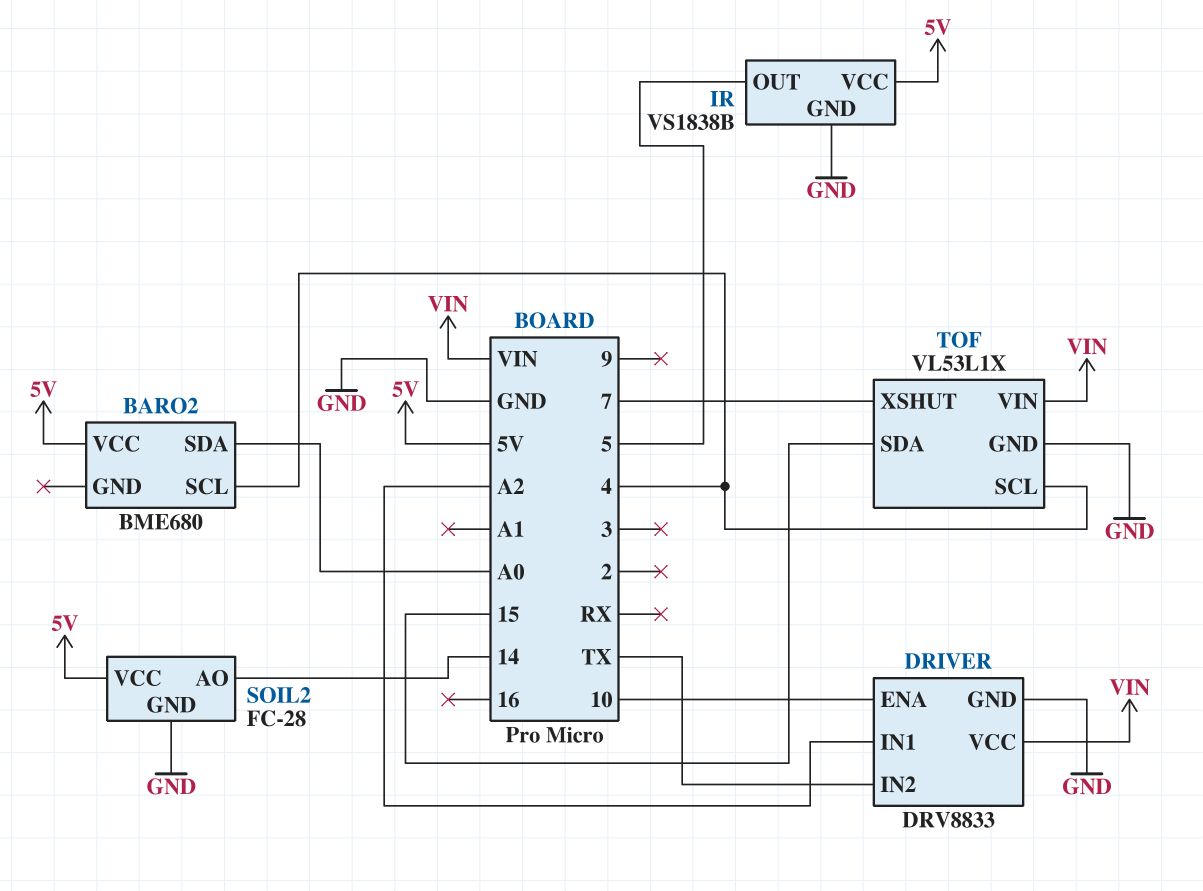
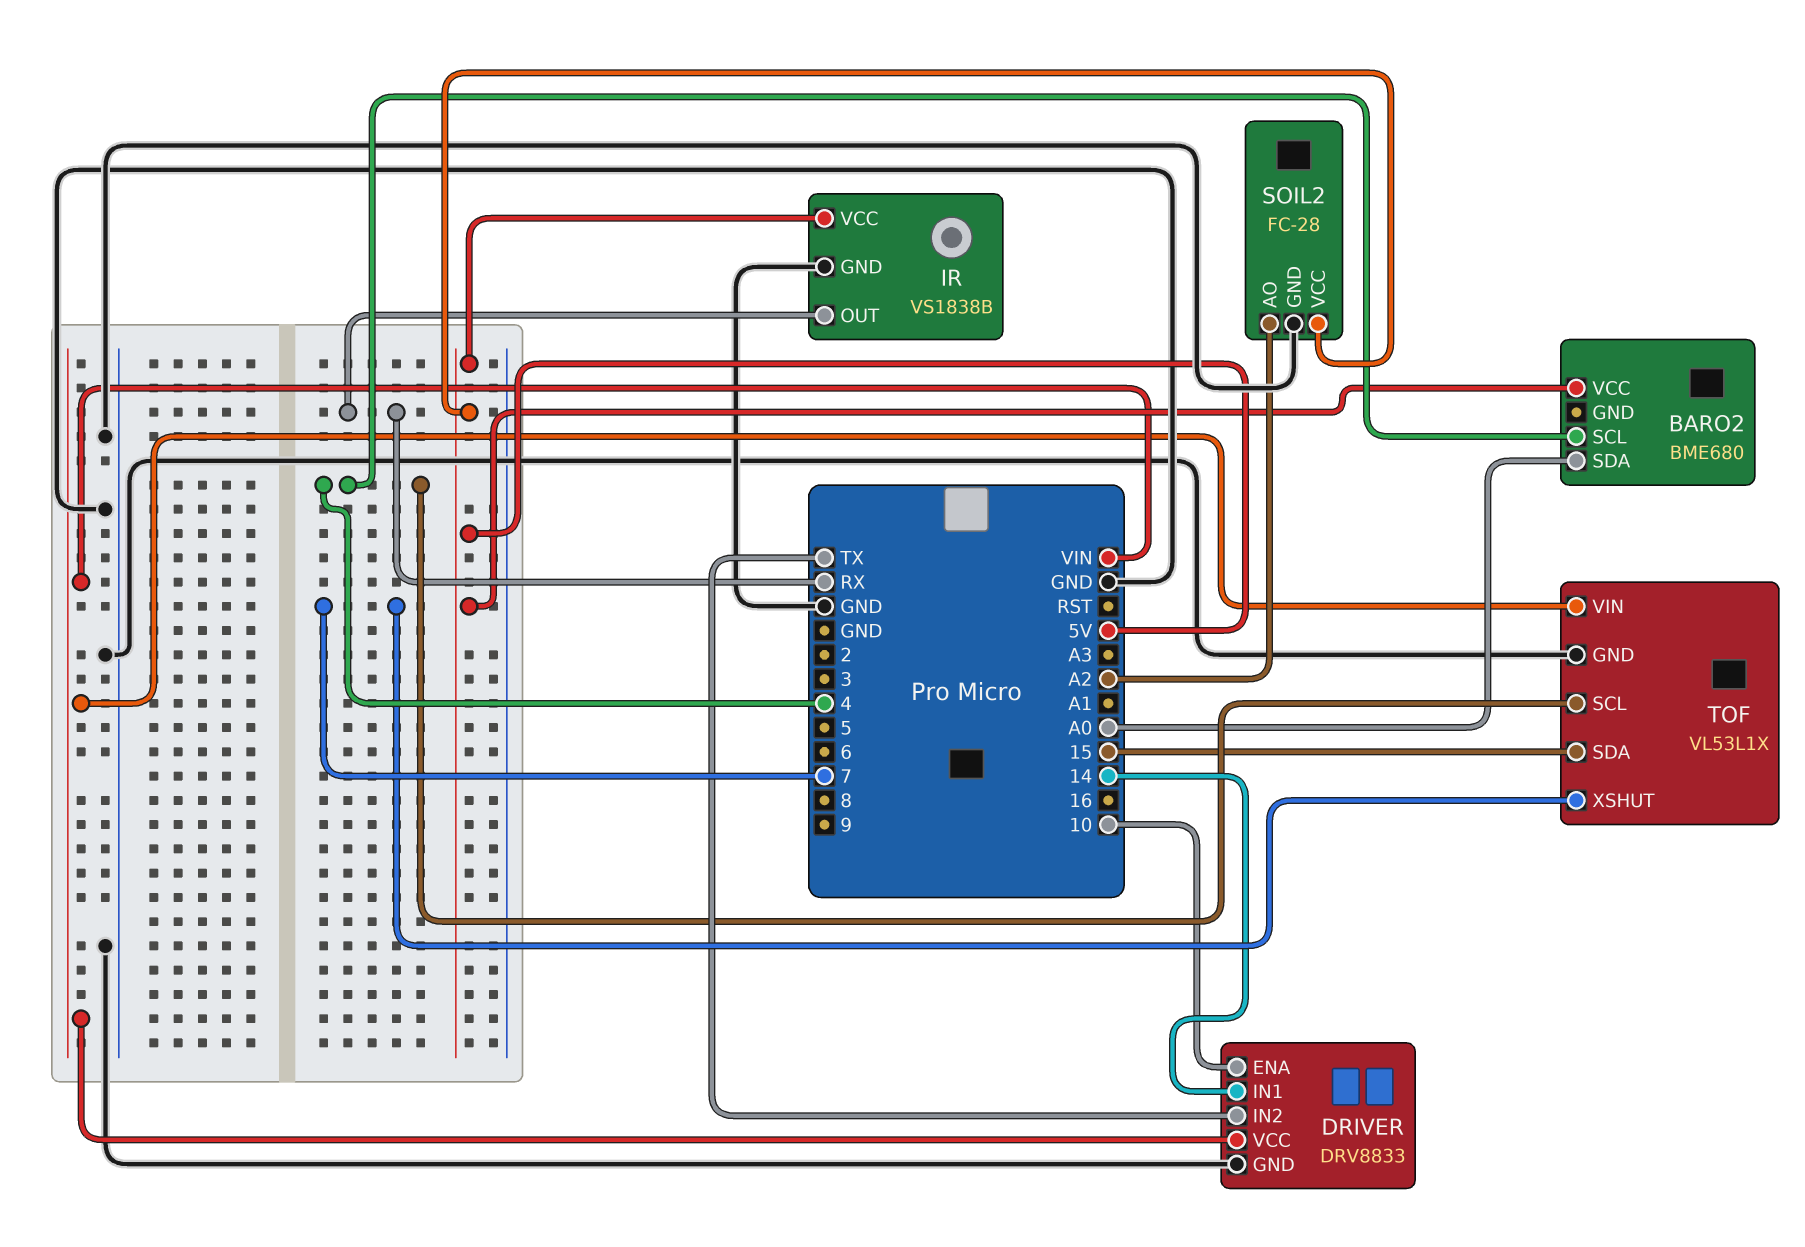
DRIVER pin IN1: A2 -> 14
IR pin OUT: 5 -> RX
SOIL2 pin AO: 14 -> A2

